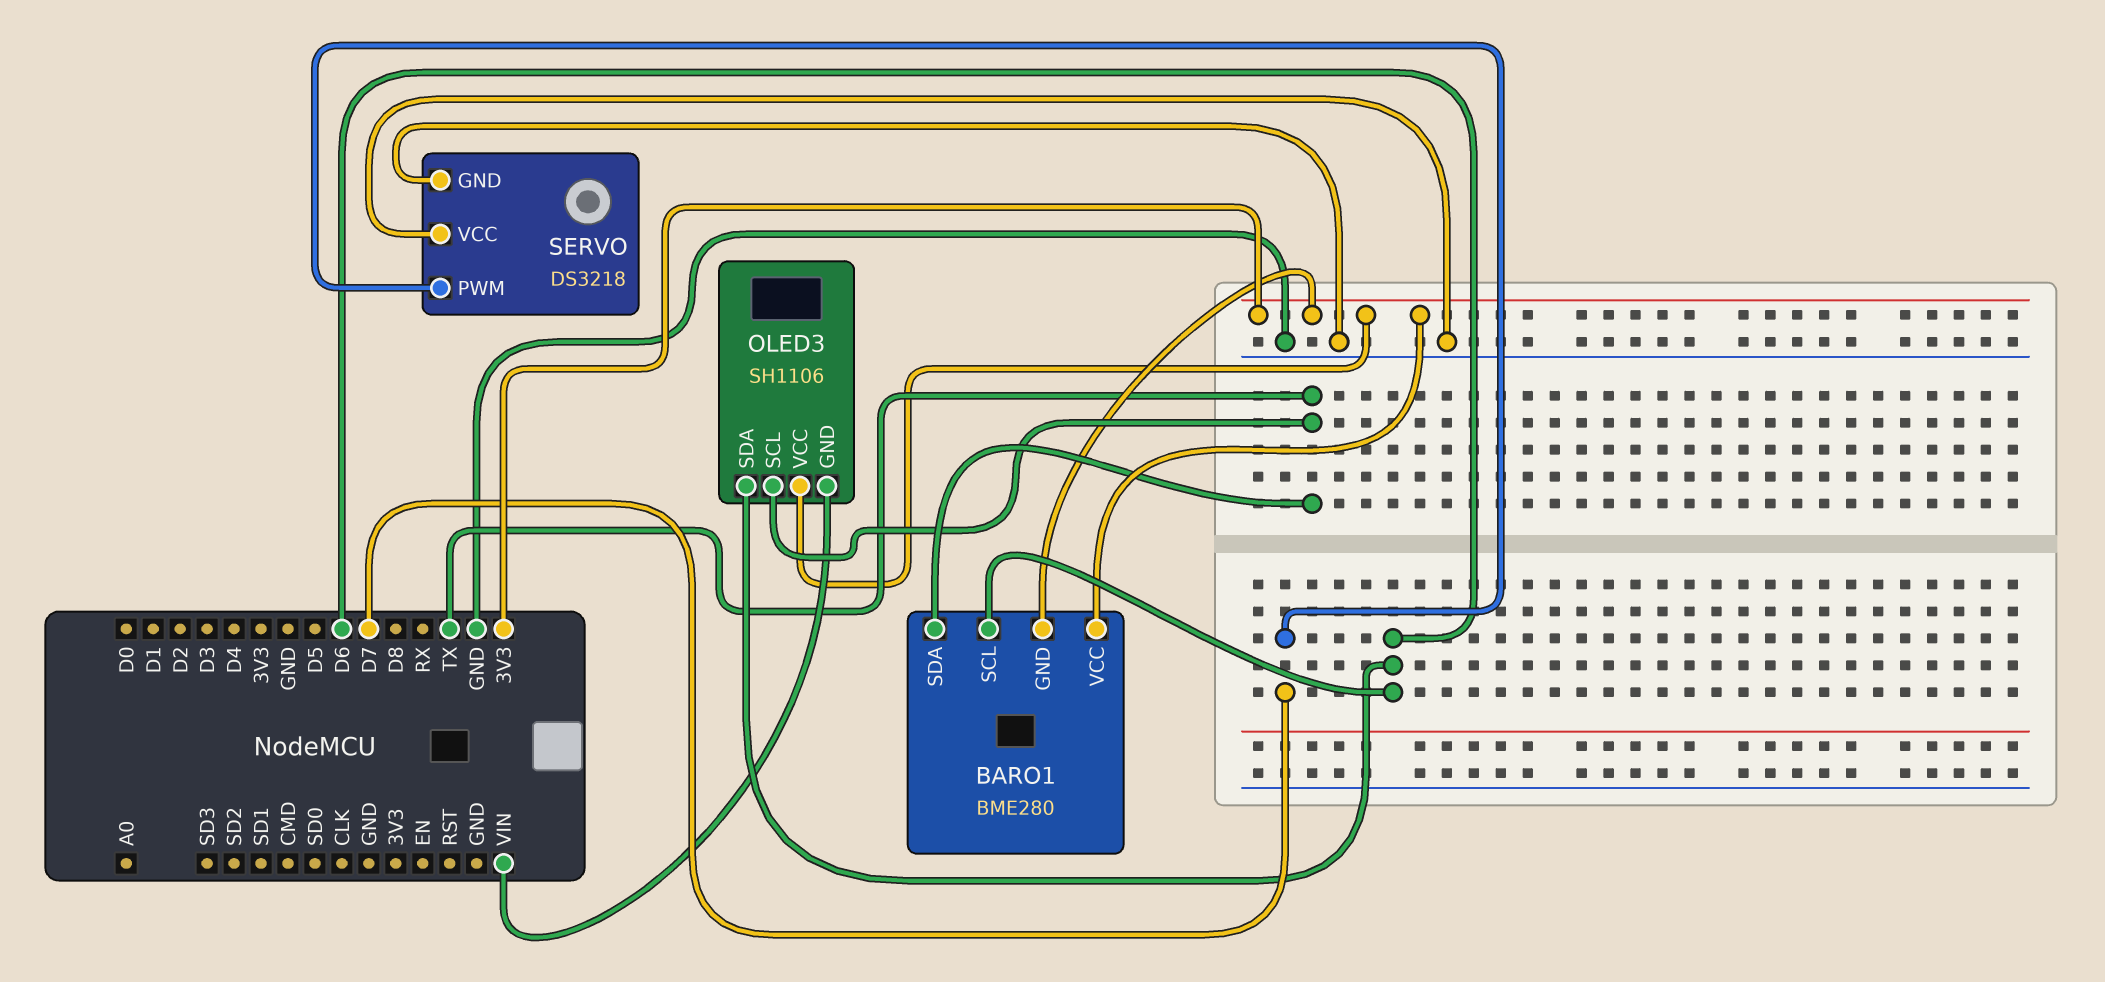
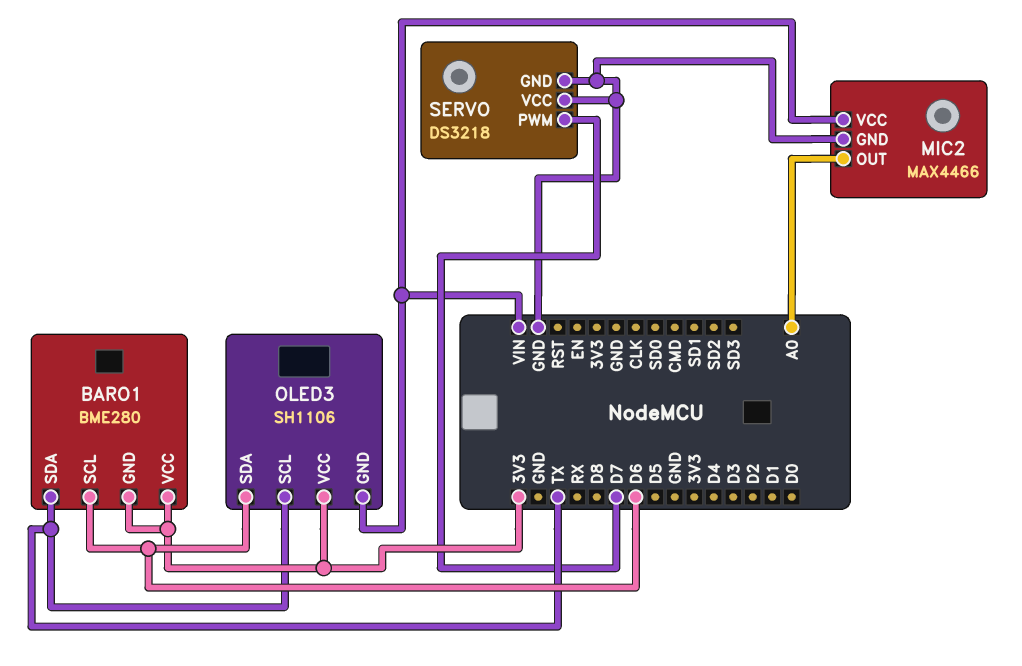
MIC2: none -> MAX4466
MIC2 pin GND: none -> GND
MIC2 pin OUT: none -> A0
MIC2 pin VCC: none -> VIN

